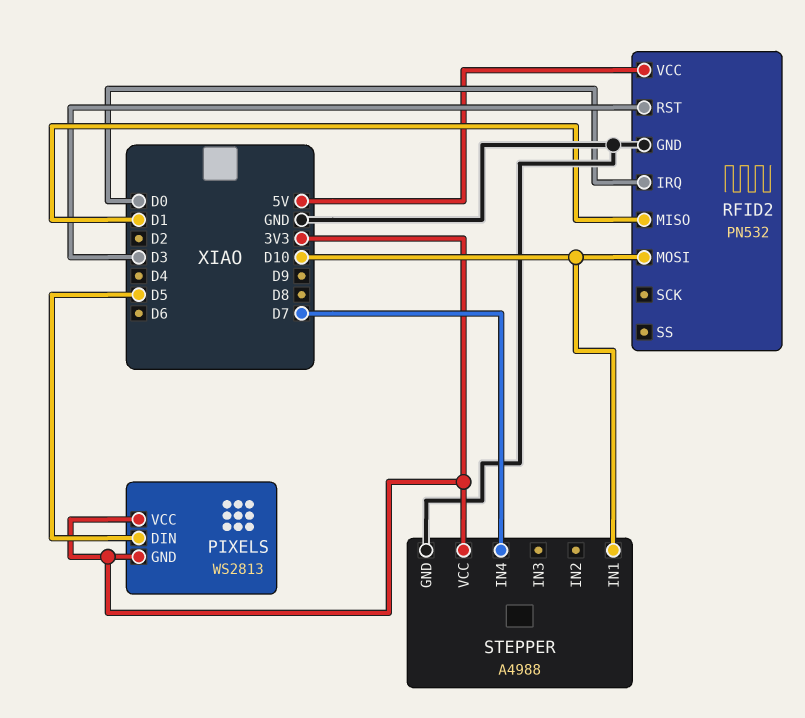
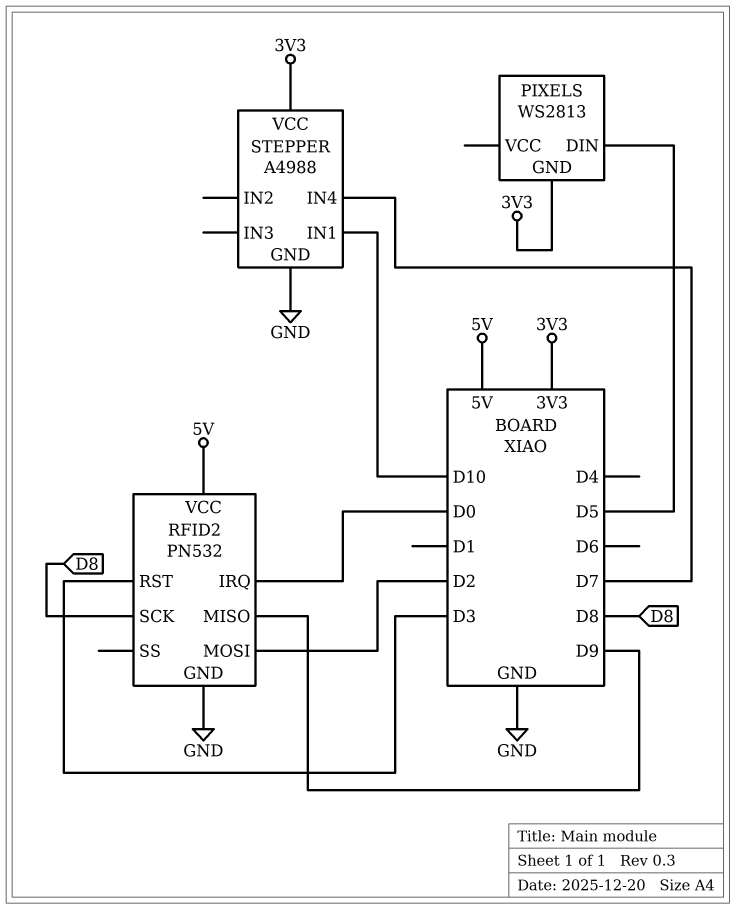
PIXELS pin VCC: 3V3 -> none
RFID2 pin MISO: D1 -> D9
RFID2 pin MOSI: D10 -> D2
RFID2 pin SCK: none -> D8

